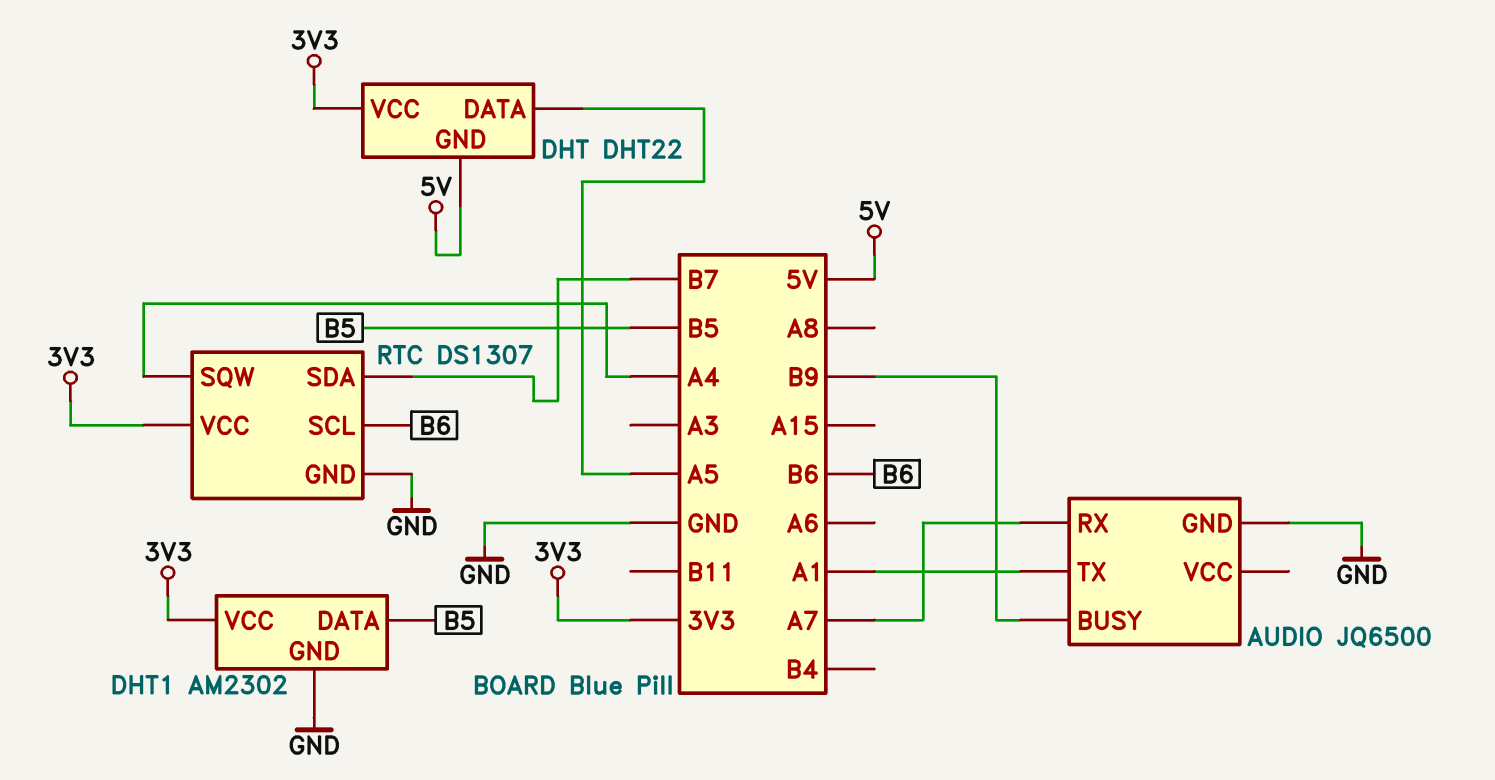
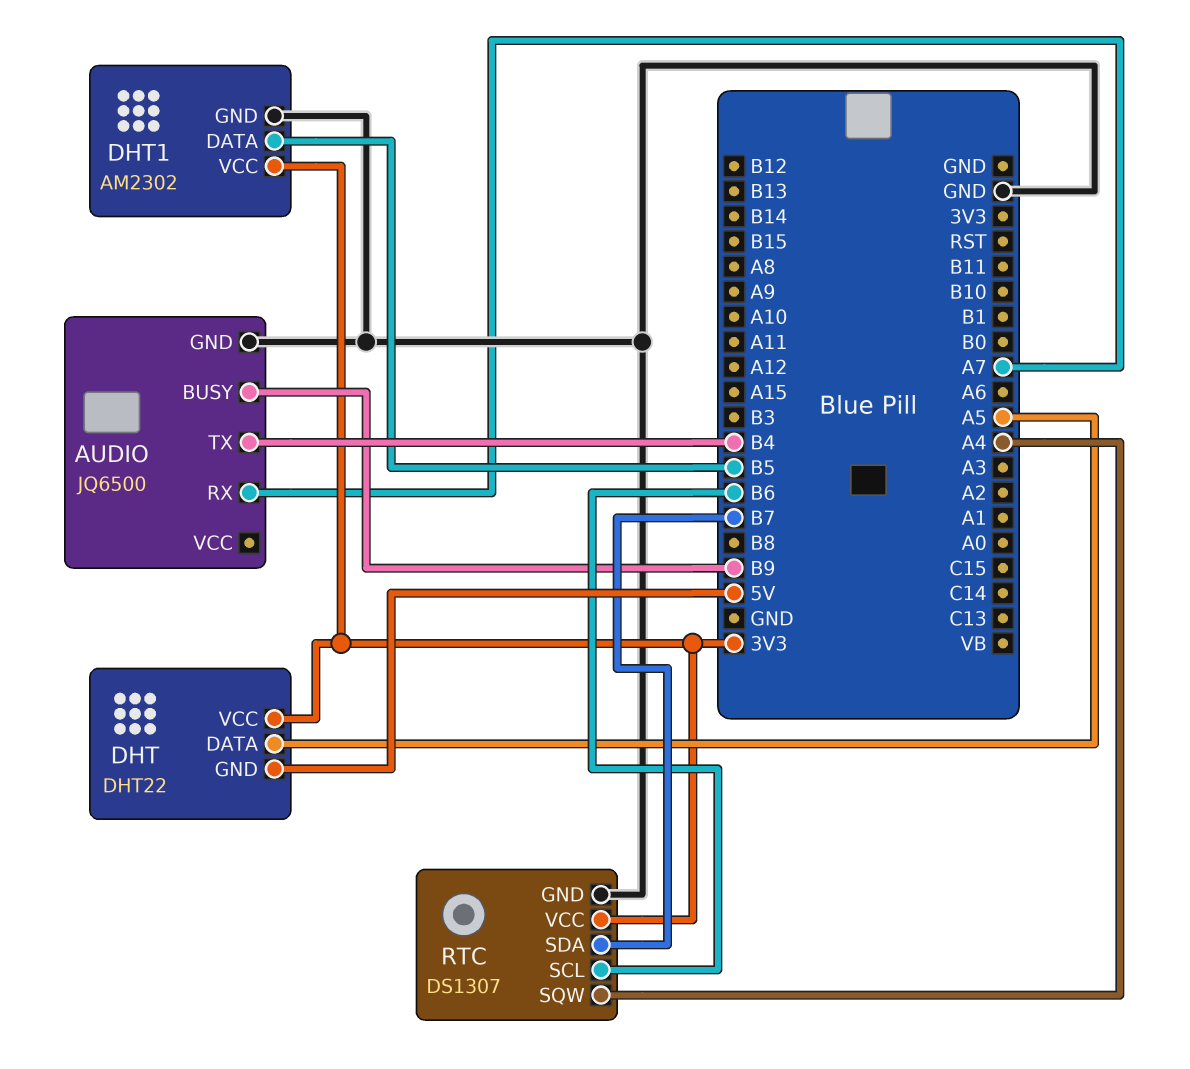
AUDIO pin TX: A1 -> B4

